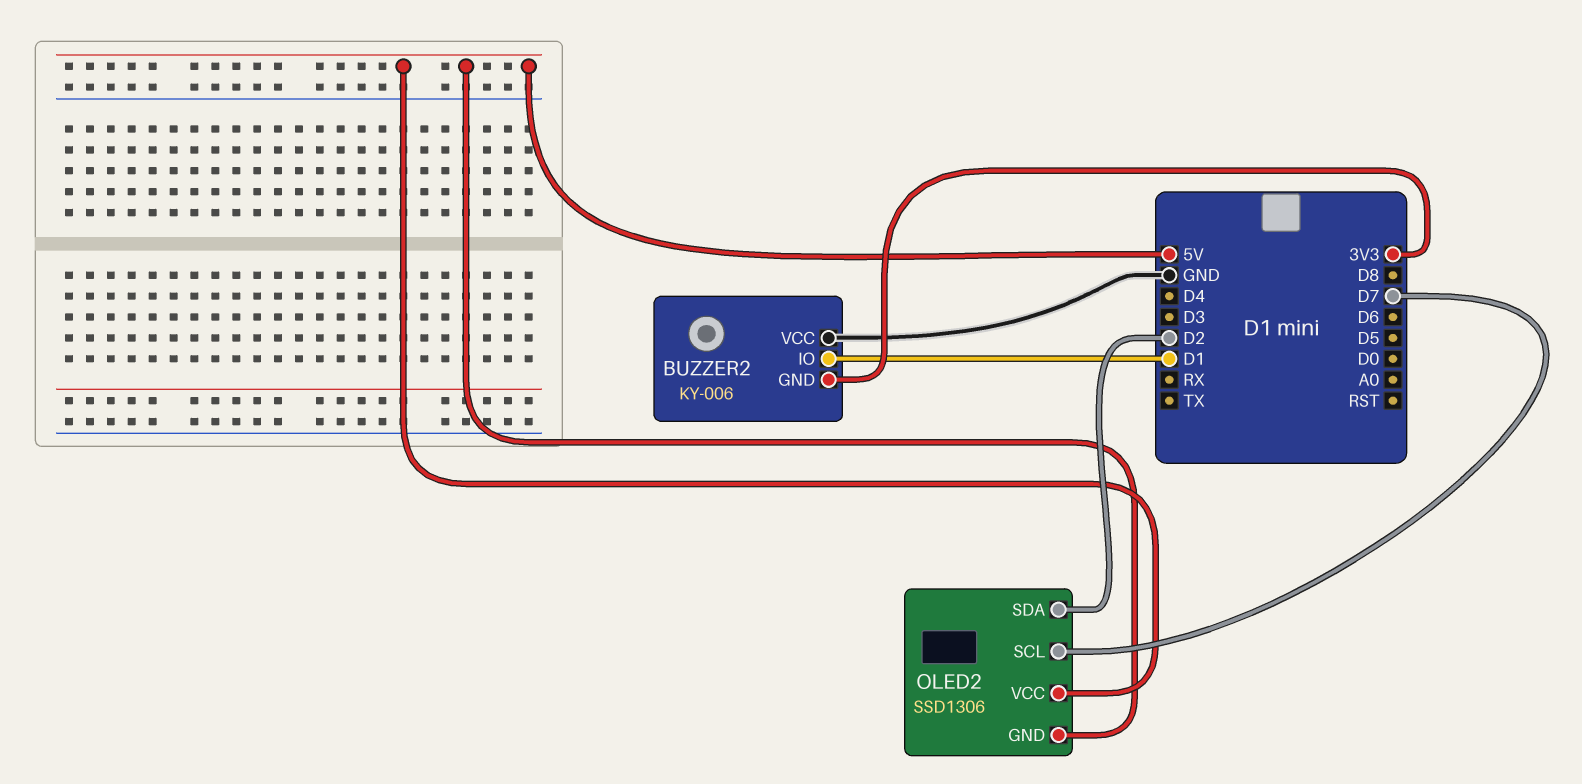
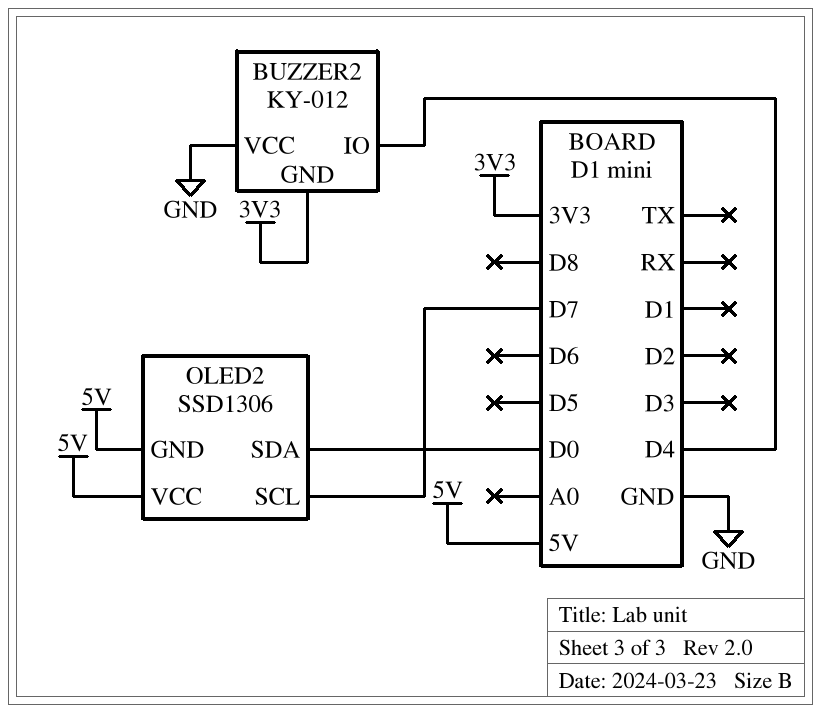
BUZZER2: KY-006 -> KY-012
BUZZER2 pin IO: D1 -> D4
OLED2 pin SDA: D2 -> D0

